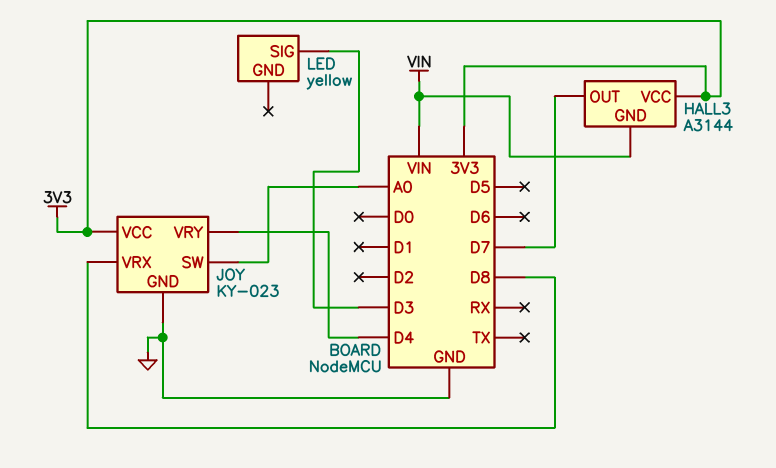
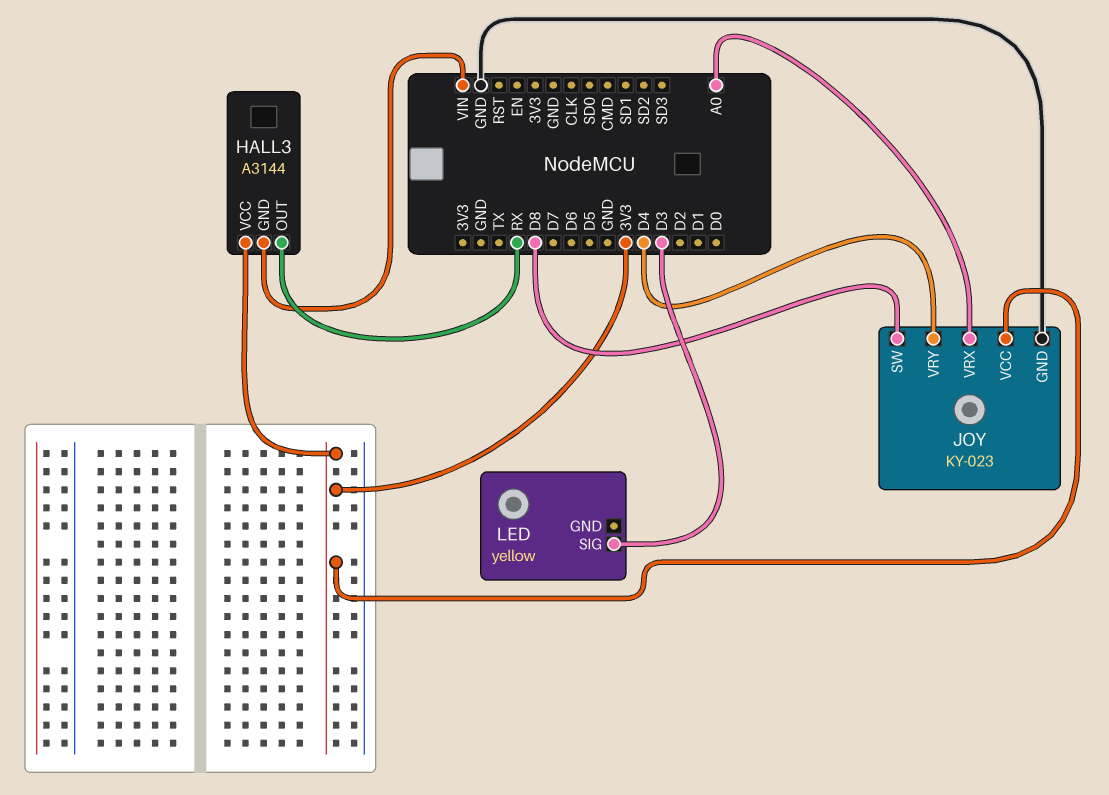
HALL3 pin OUT: D7 -> RX
JOY pin SW: A0 -> D8
JOY pin VRX: D8 -> A0

